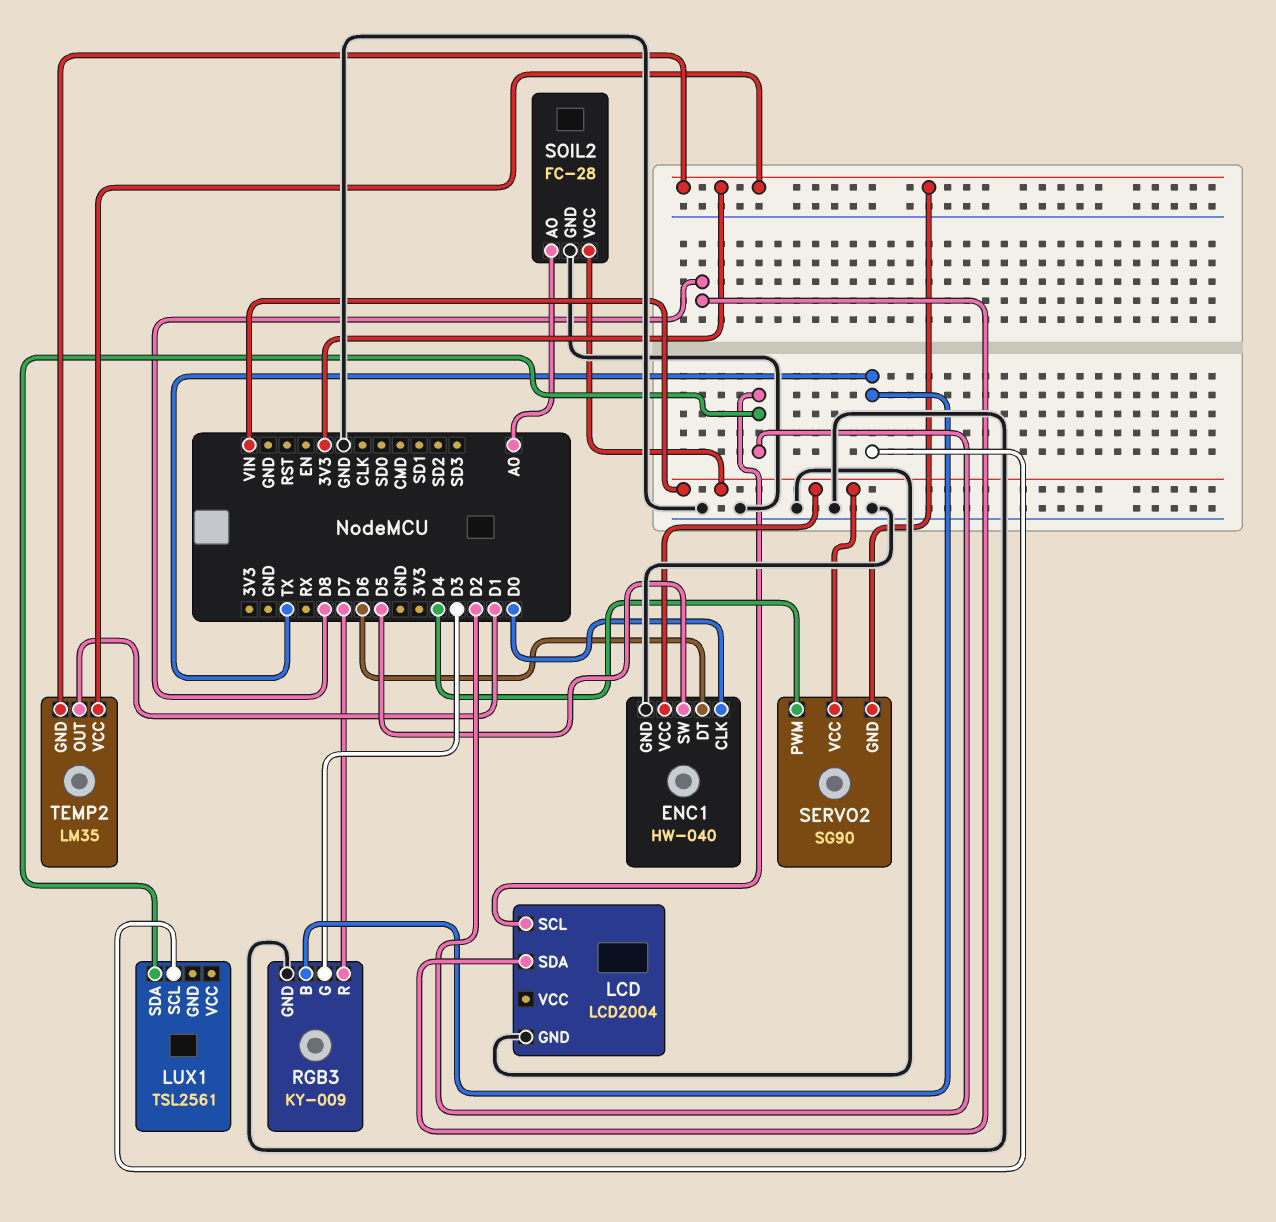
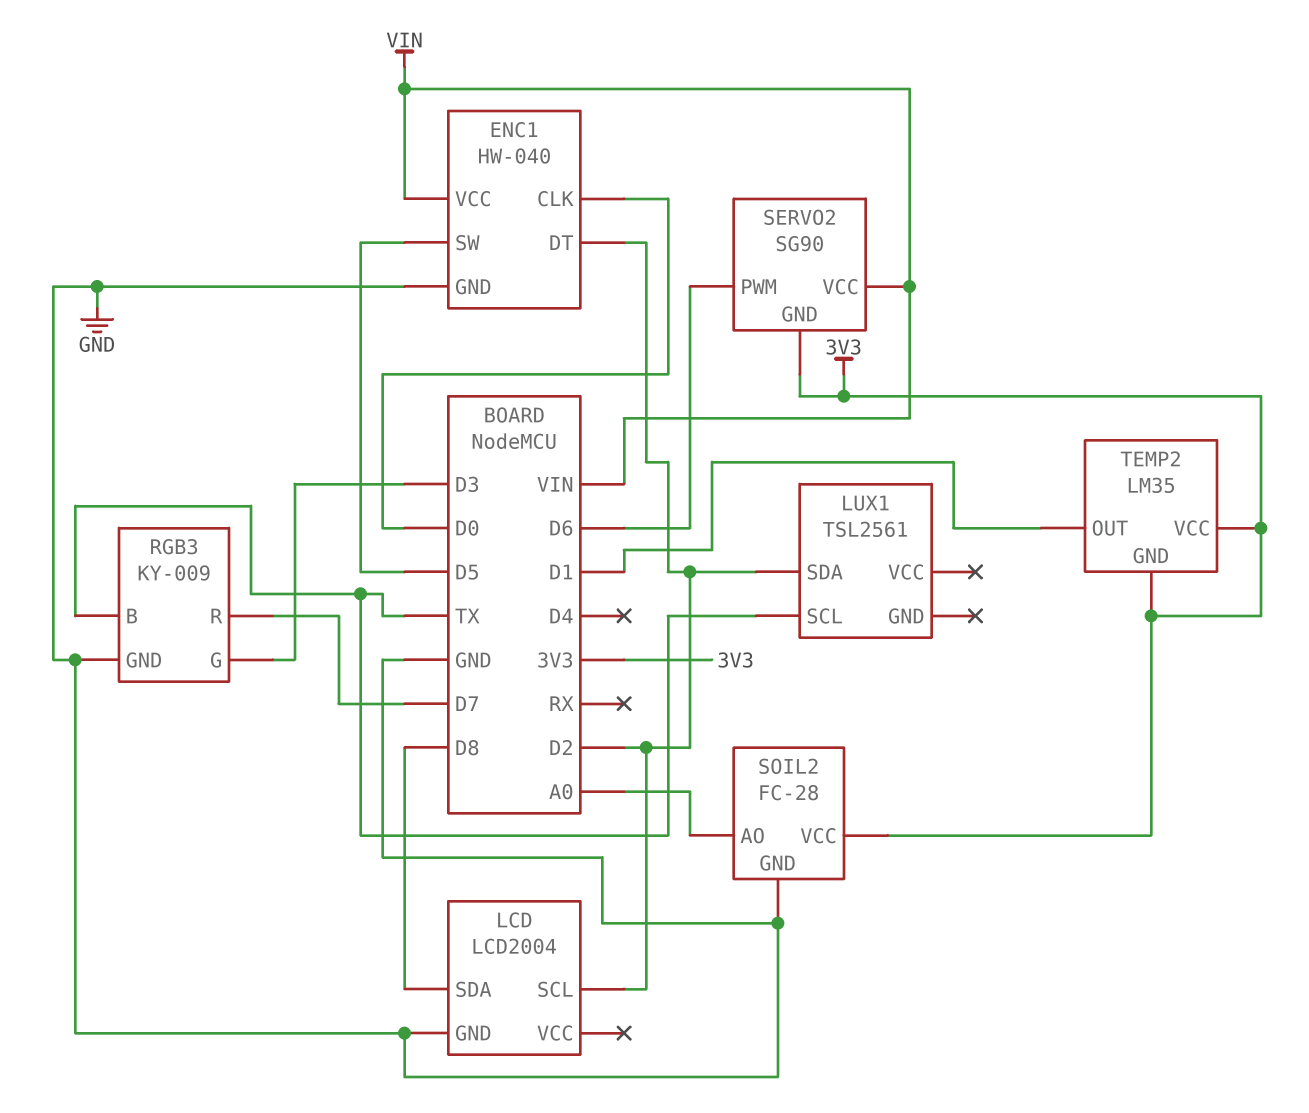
ENC1 pin DT: D6 -> D2
SERVO2 pin PWM: D4 -> D6
SOIL2 pin VCC: VIN -> 3V3

